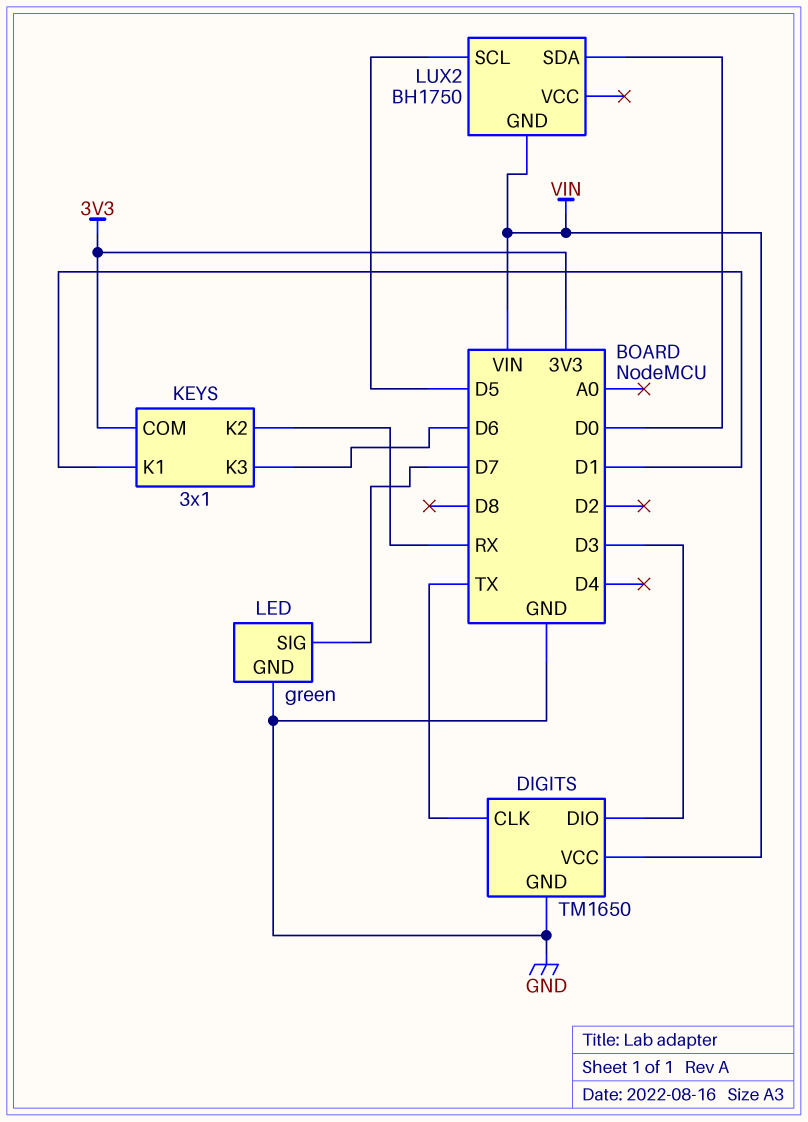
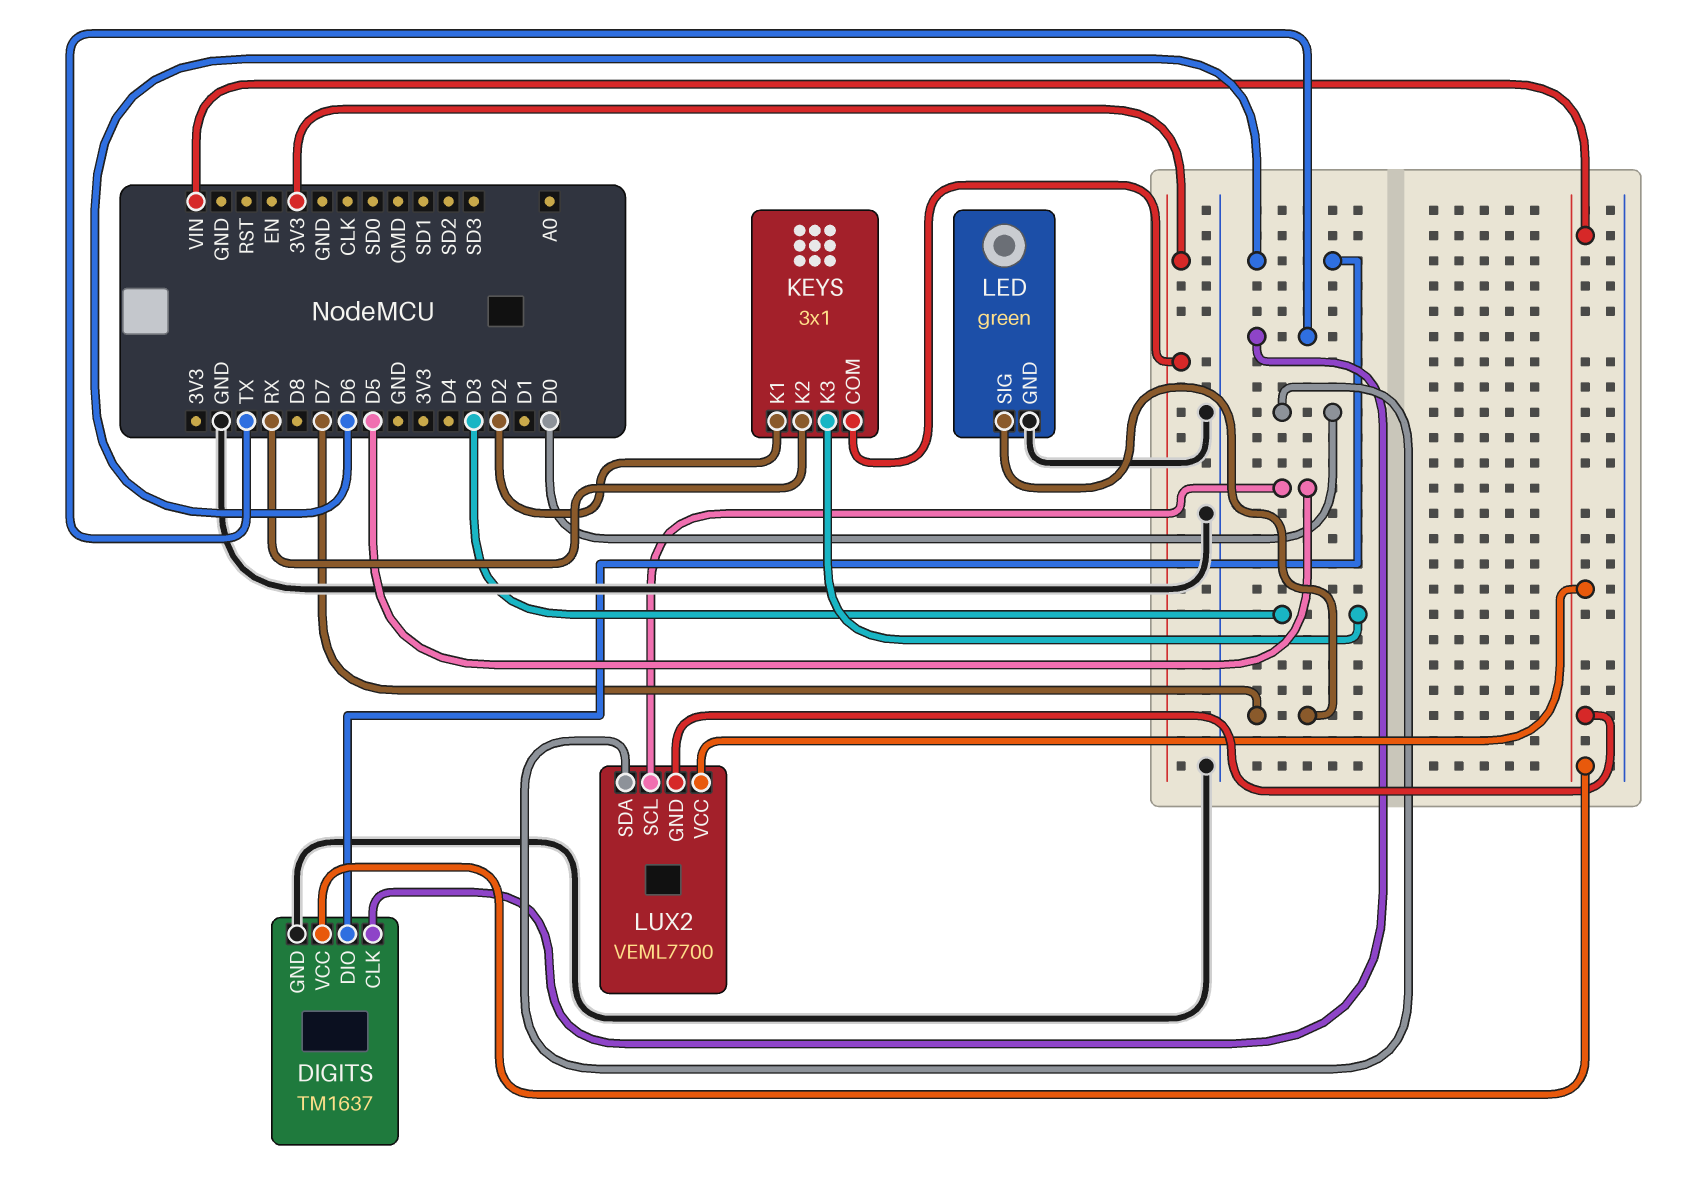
DIGITS: TM1650 -> TM1637
DIGITS pin DIO: D3 -> D6
KEYS pin K1: D1 -> D2
KEYS pin K3: D6 -> D3
LUX2: BH1750 -> VEML7700
LUX2 pin VCC: none -> VIN

